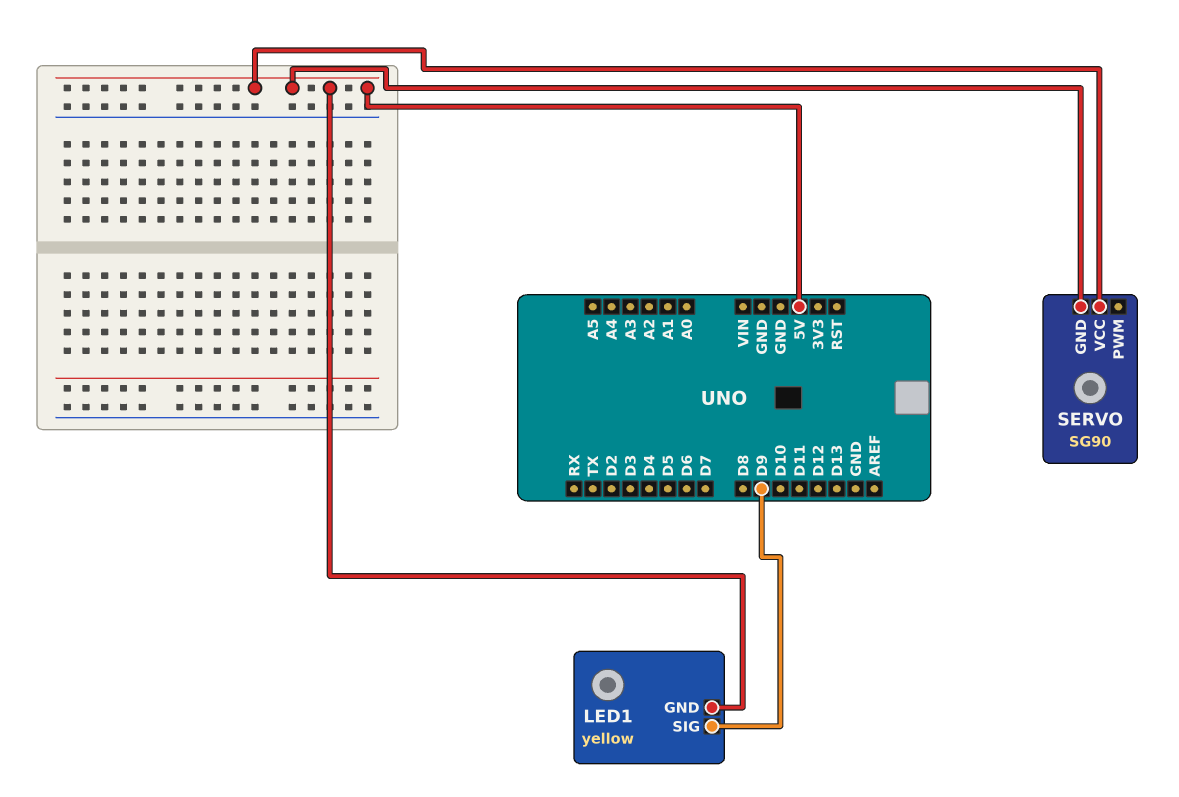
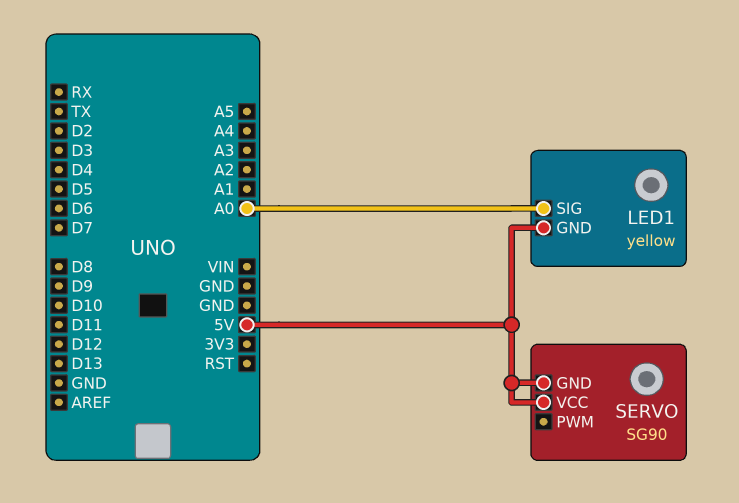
LED1 pin SIG: D9 -> A0

